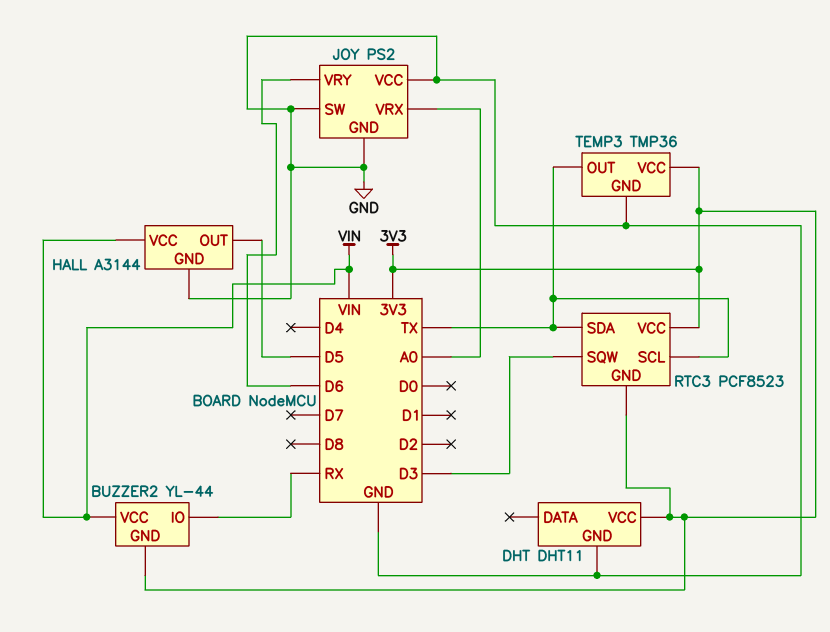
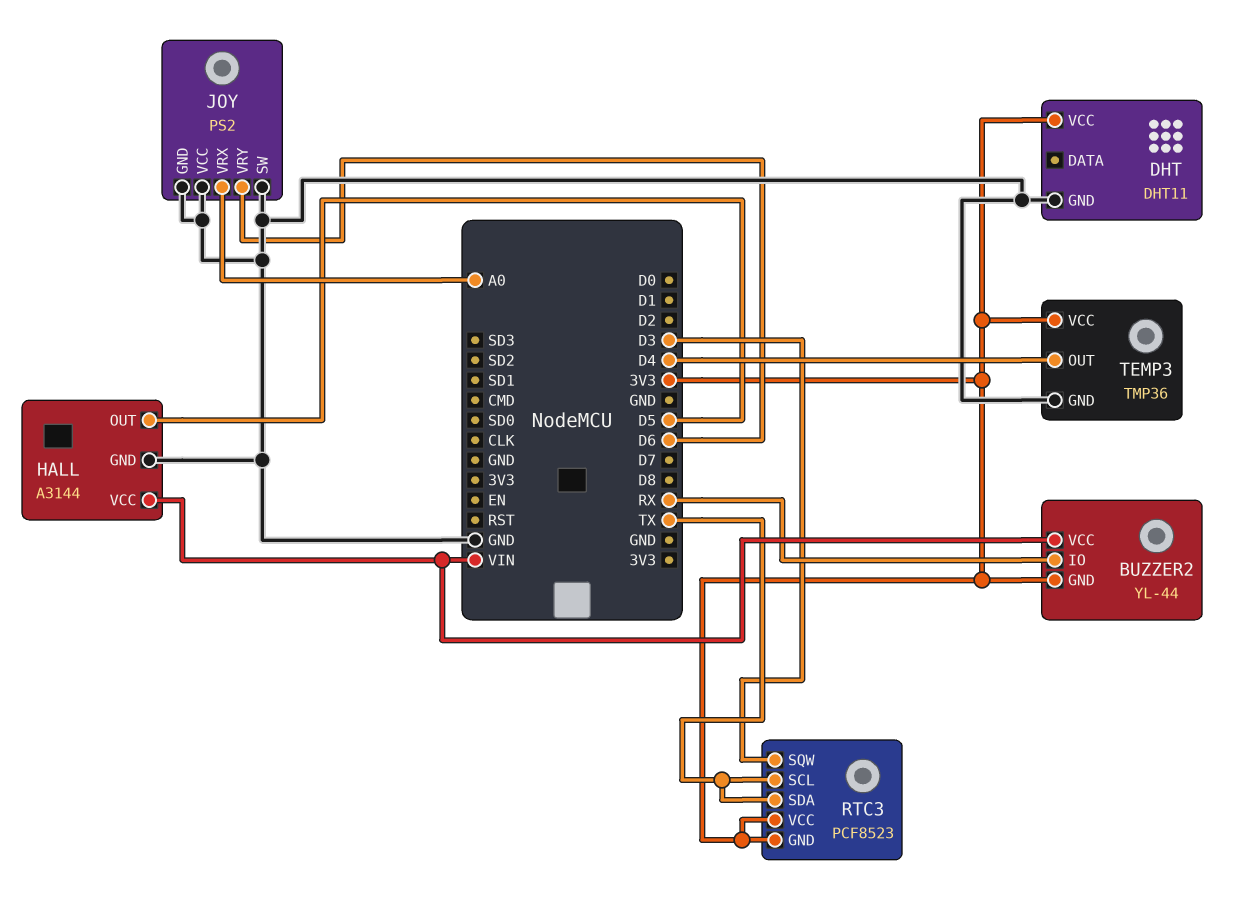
TEMP3 pin OUT: TX -> D4

